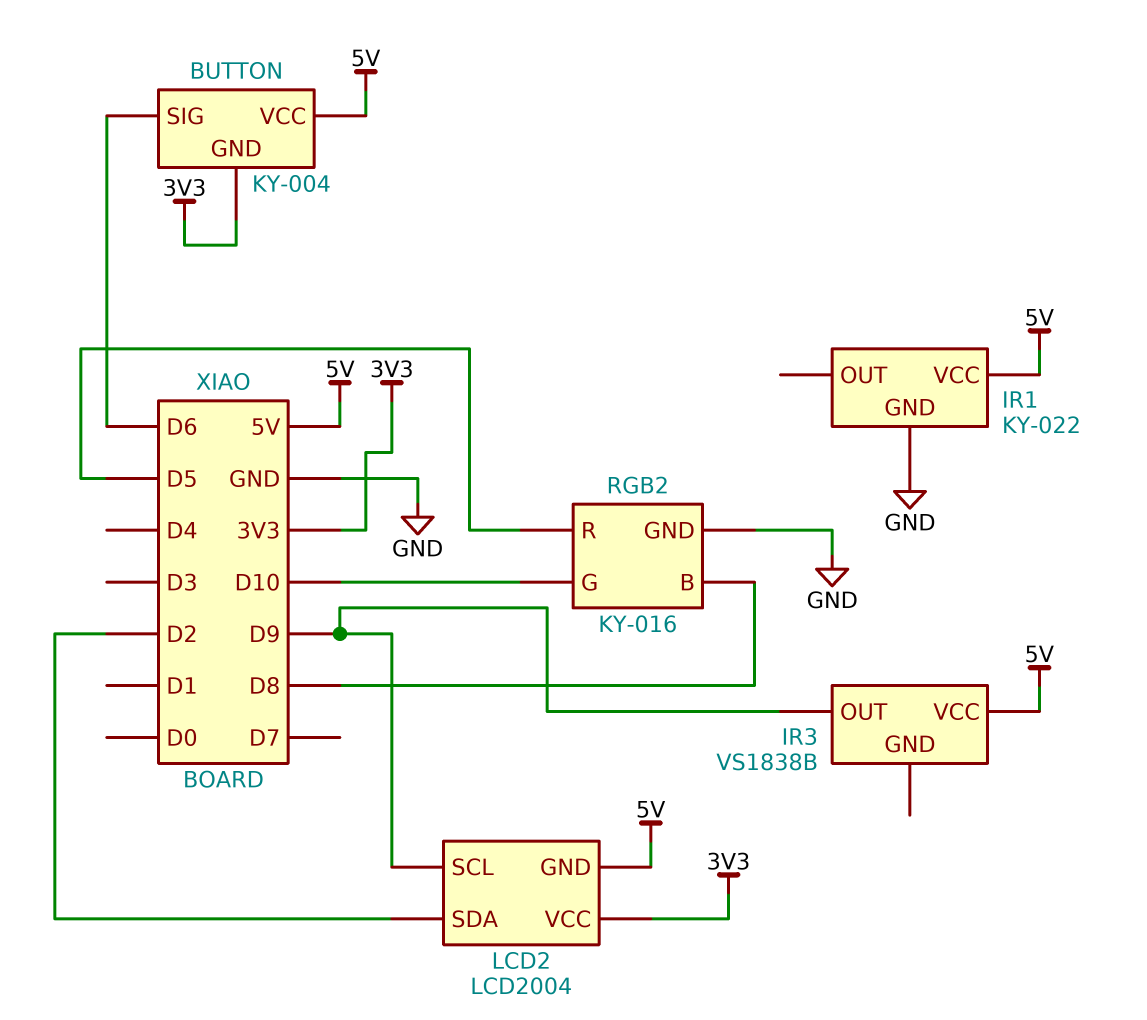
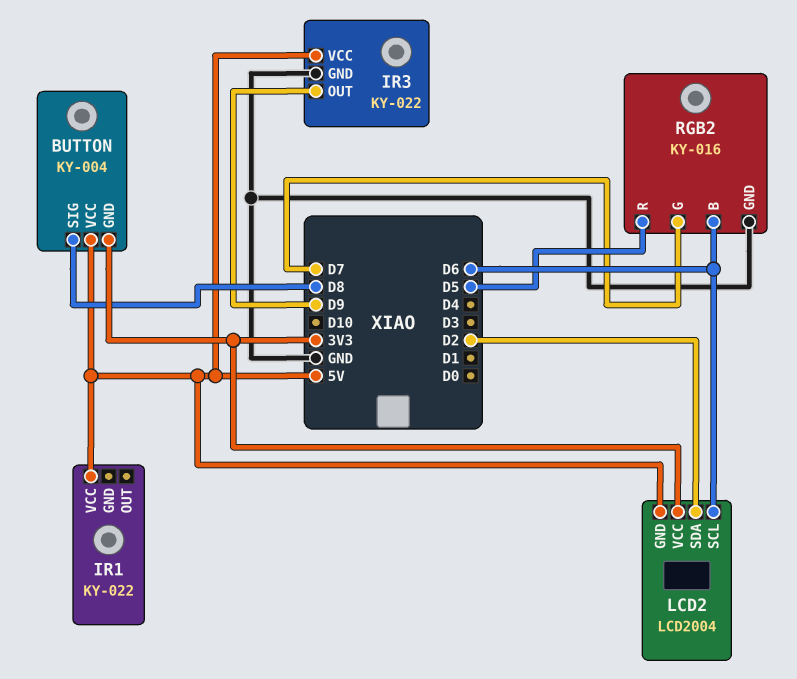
BUTTON pin SIG: D6 -> D8
IR1 pin GND: GND -> none
IR3: VS1838B -> KY-022
IR3 pin GND: none -> GND
LCD2 pin SCL: D9 -> D6
RGB2 pin B: D8 -> D6
RGB2 pin G: D10 -> D7

